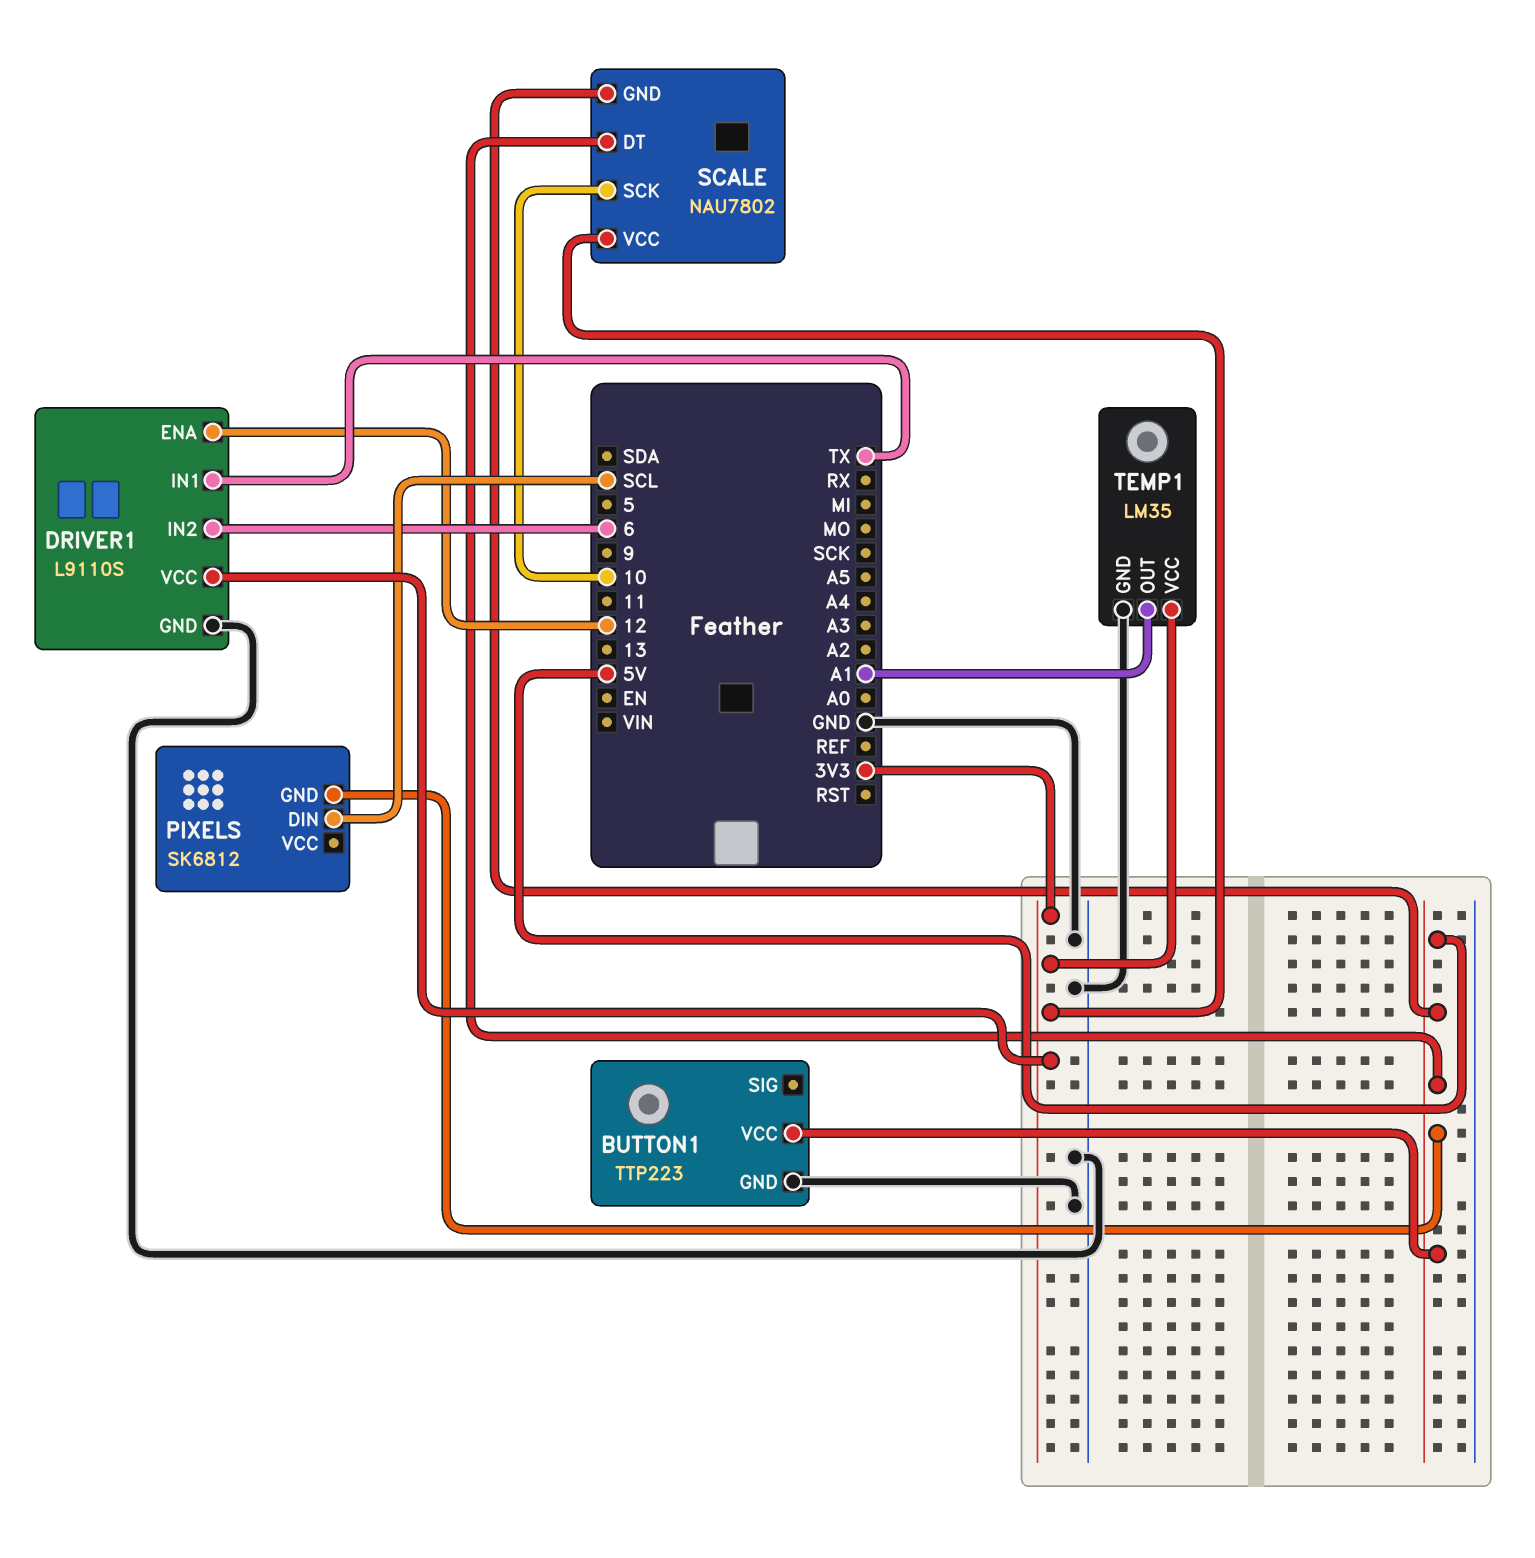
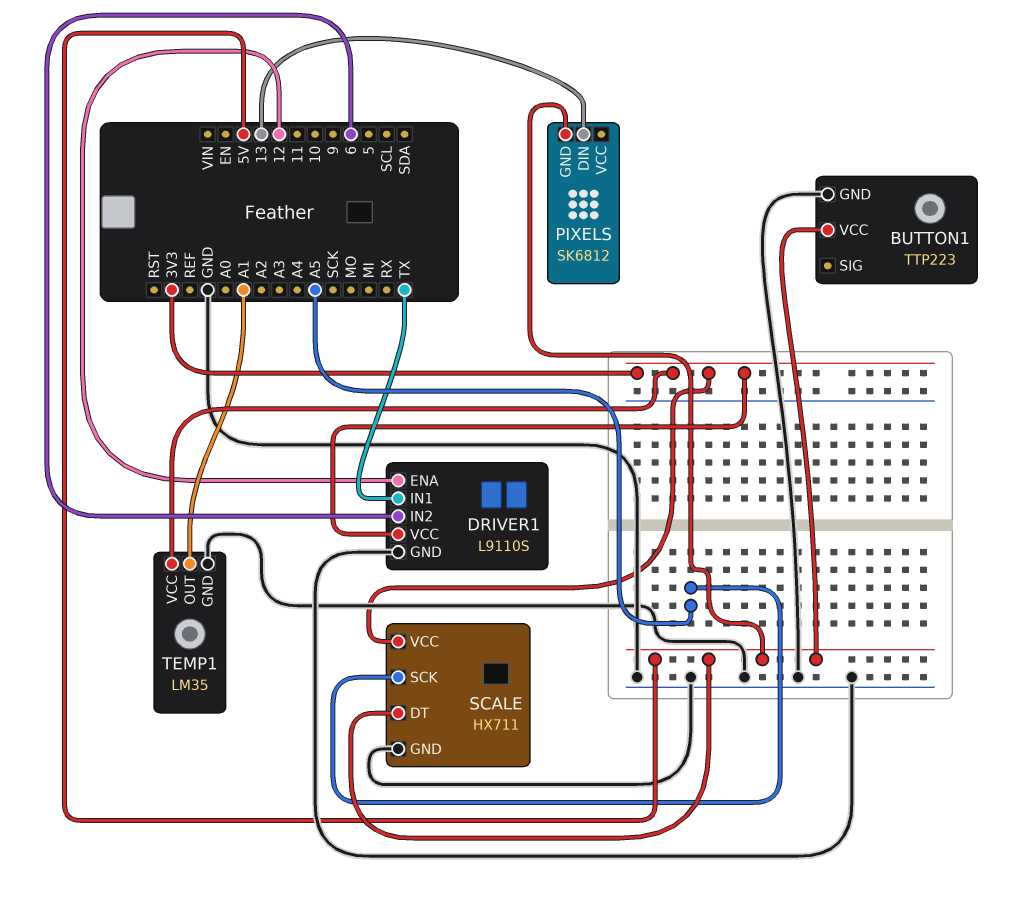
PIXELS pin DIN: SCL -> 13
SCALE: NAU7802 -> HX711
SCALE pin GND: 5V -> GND
SCALE pin SCK: 10 -> A5

